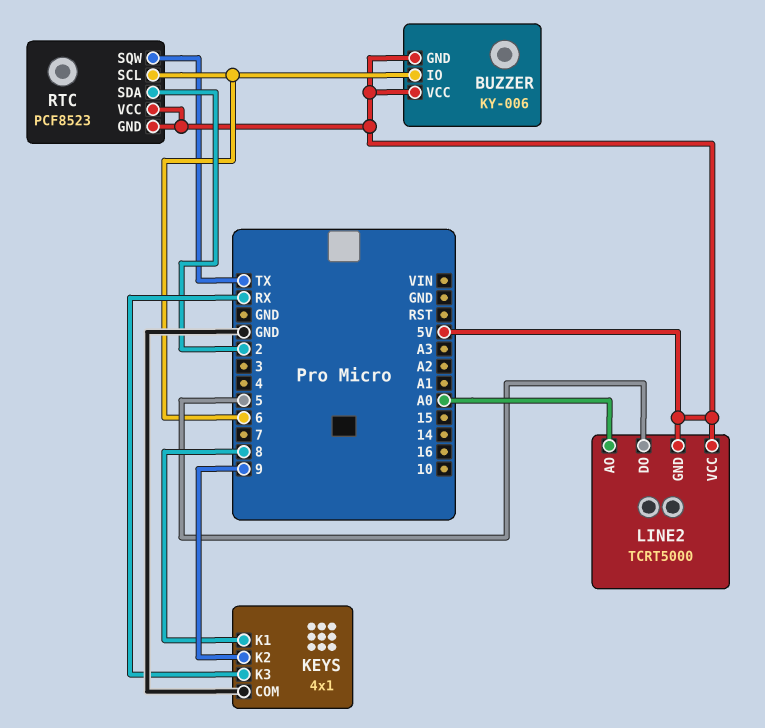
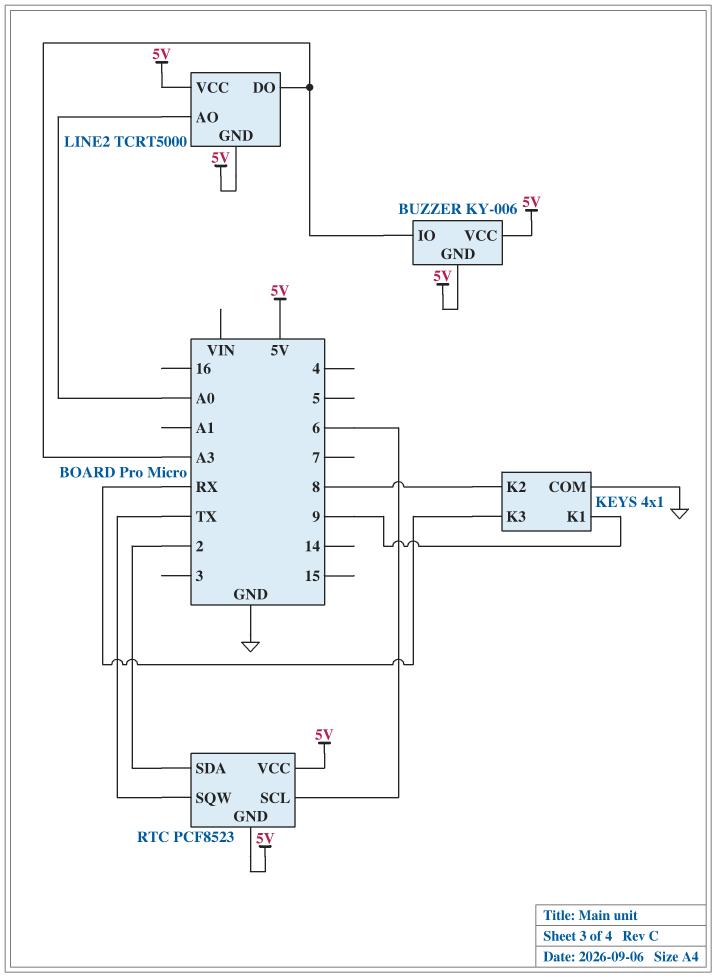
BUZZER pin IO: 6 -> A3
KEYS pin K1: 8 -> 9
KEYS pin K2: 9 -> 8
LINE2 pin DO: 5 -> A3

